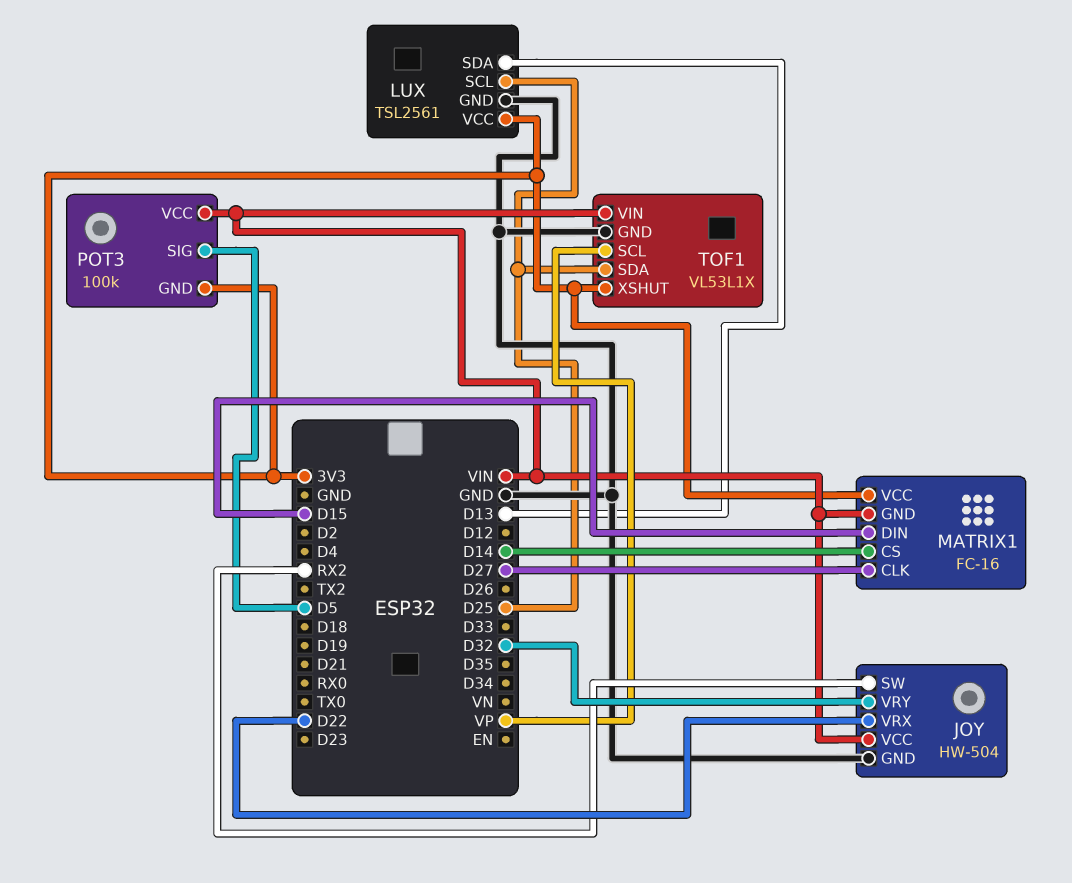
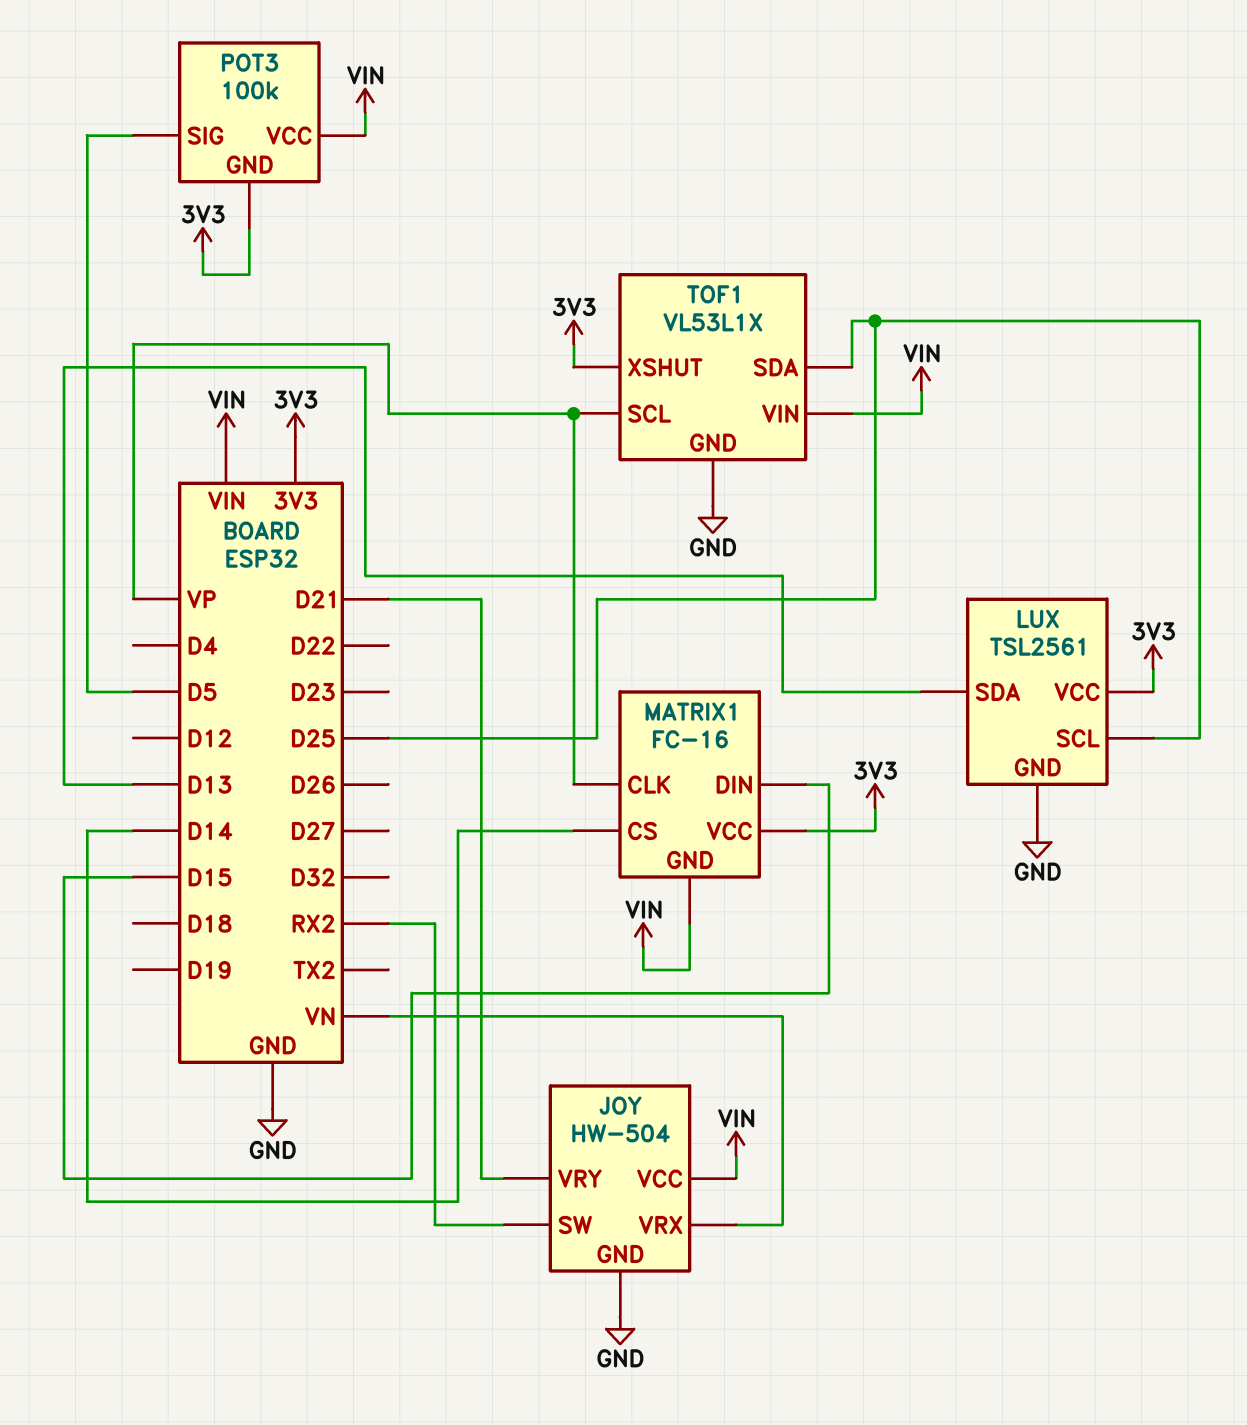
JOY pin VRX: D22 -> VN
JOY pin VRY: D32 -> D21
MATRIX1 pin CLK: D27 -> VP

